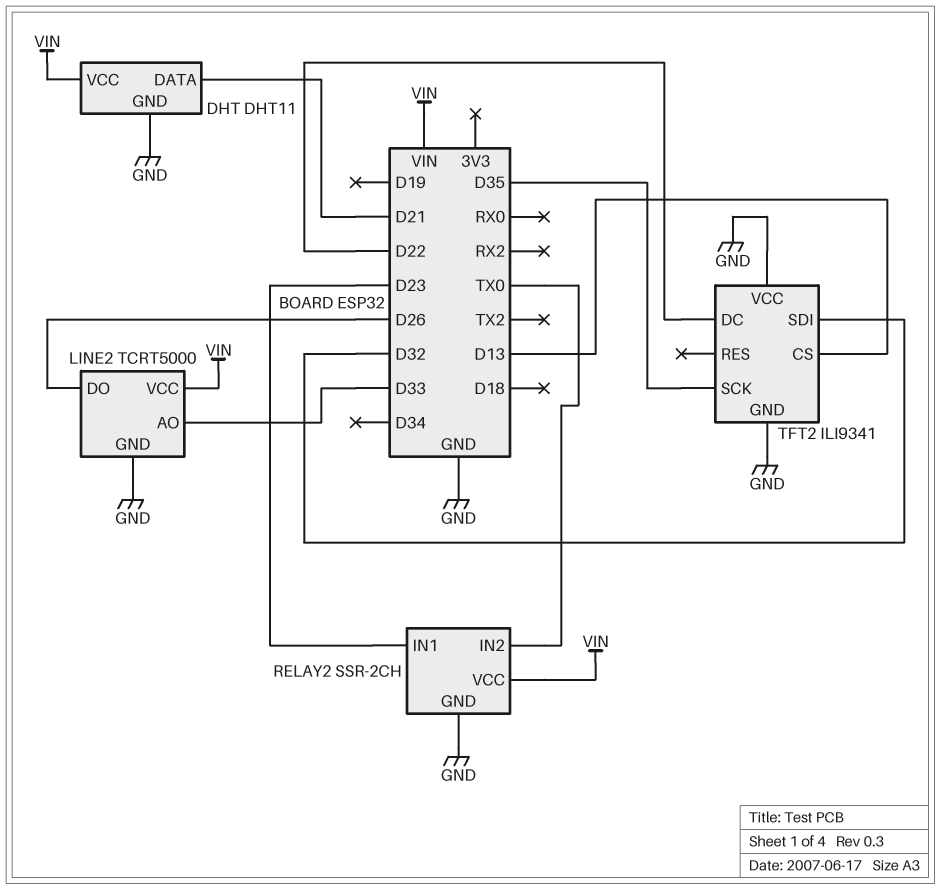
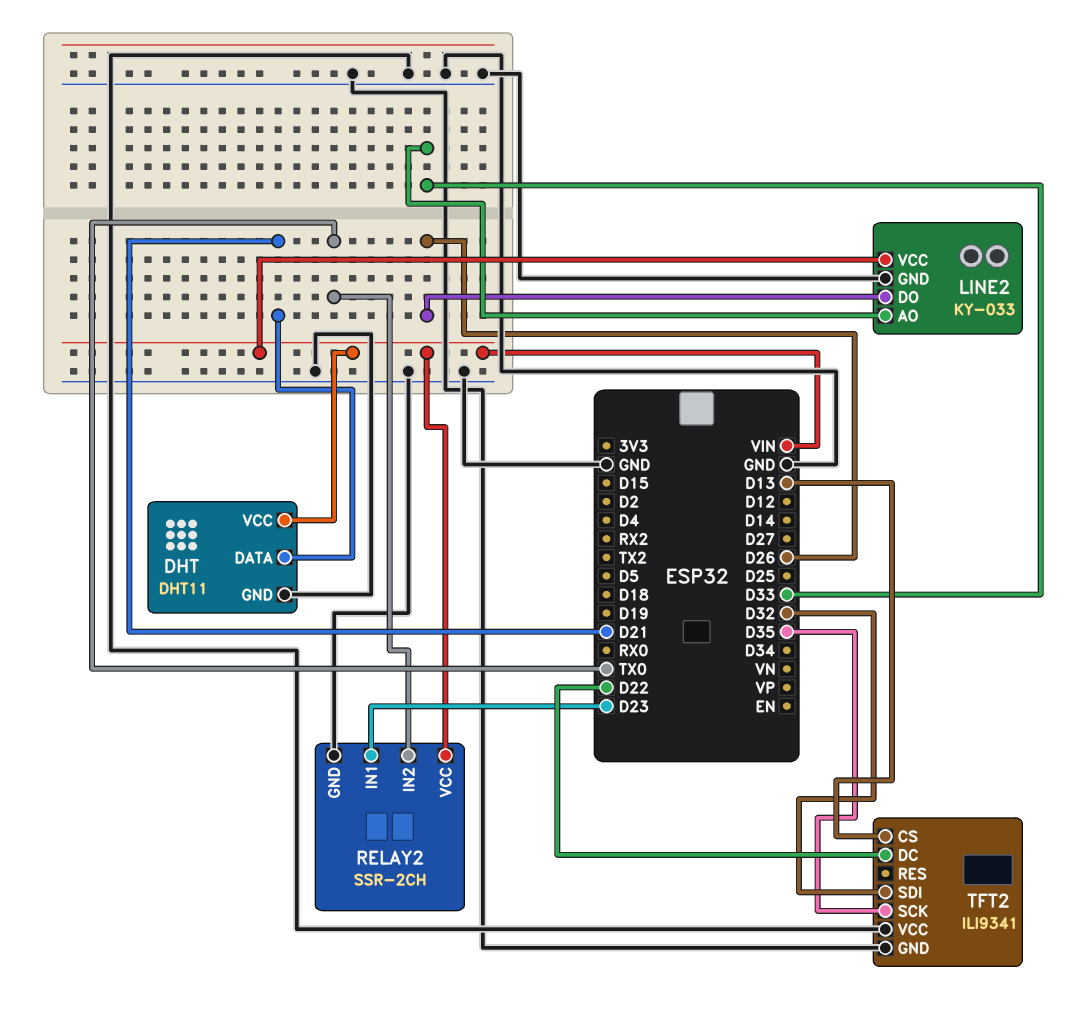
LINE2: TCRT5000 -> KY-033

